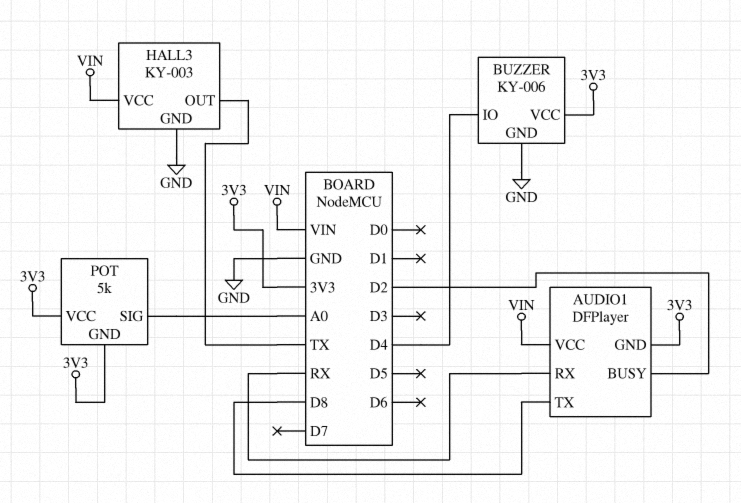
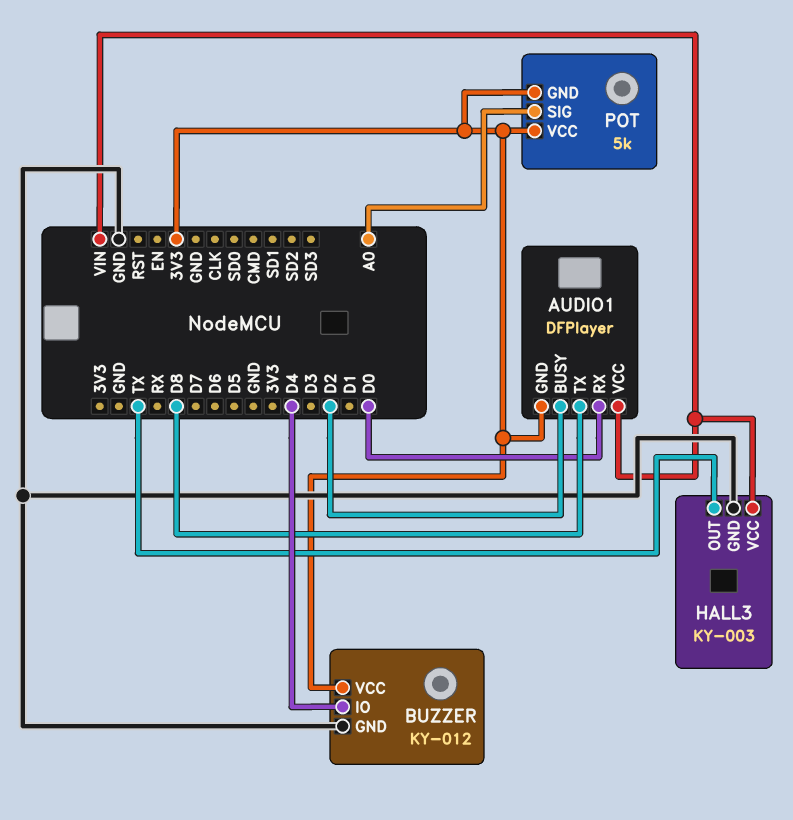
AUDIO1 pin RX: RX -> D0
BUZZER: KY-006 -> KY-012

